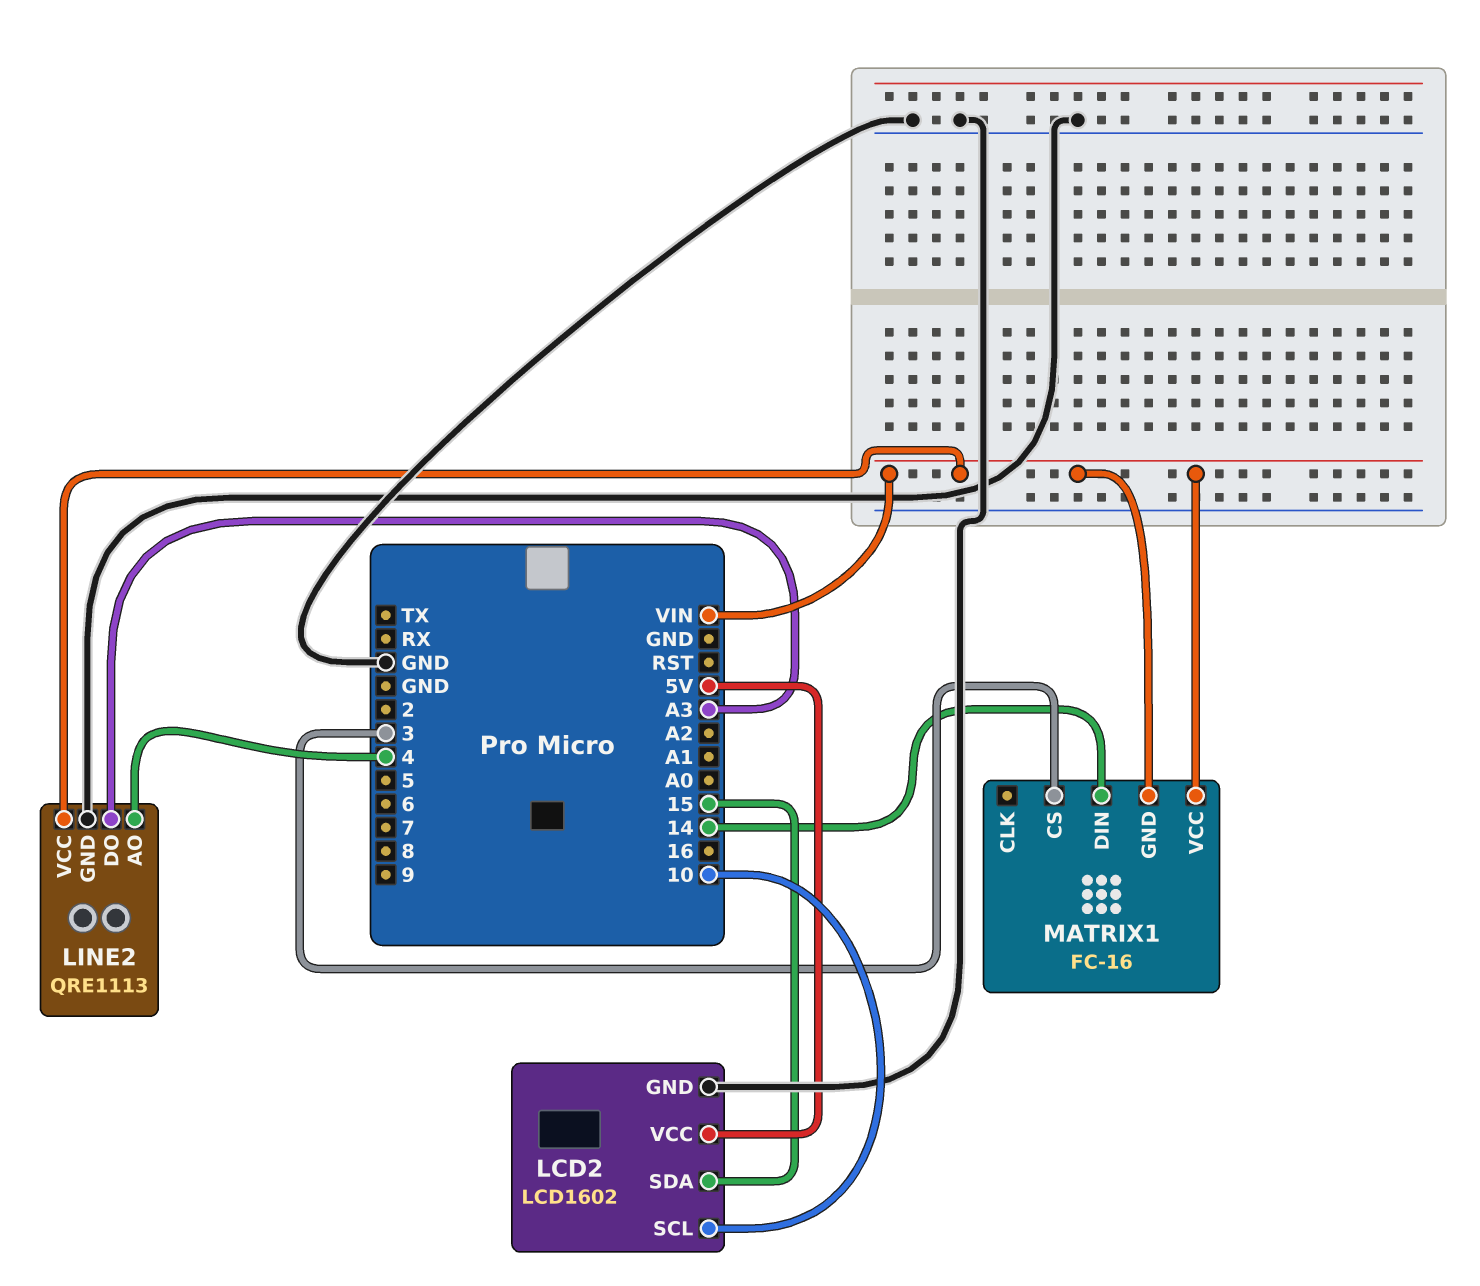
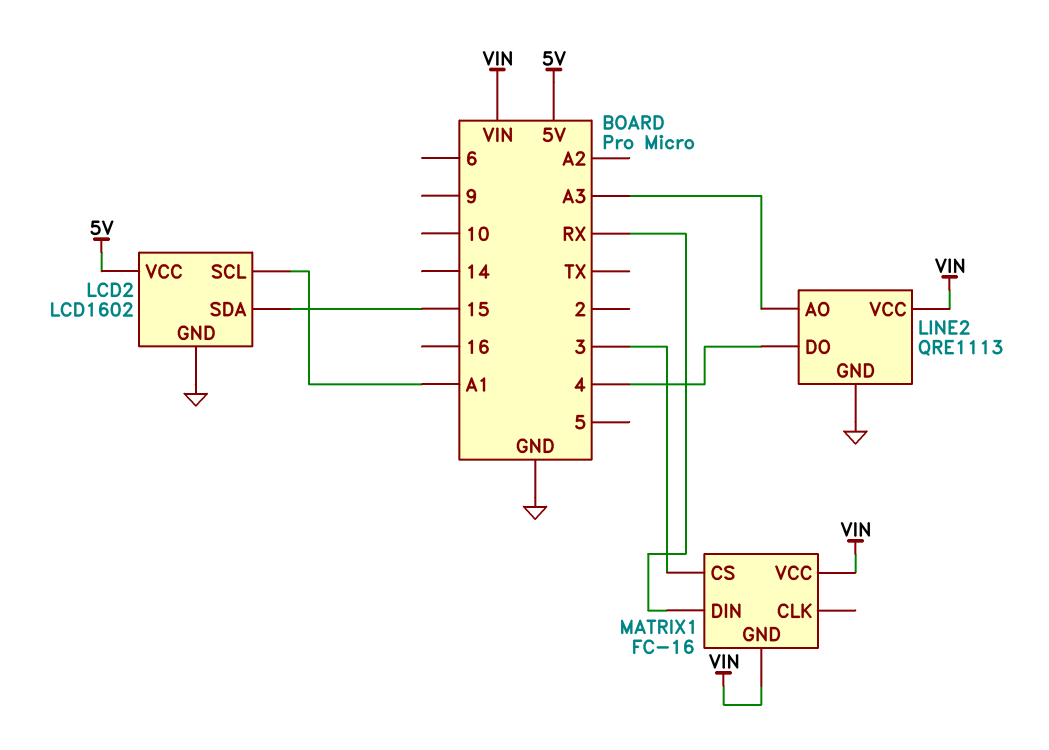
LCD2 pin SCL: 10 -> A1
LINE2 pin AO: 4 -> A3
LINE2 pin DO: A3 -> 4
MATRIX1 pin DIN: 14 -> RX

